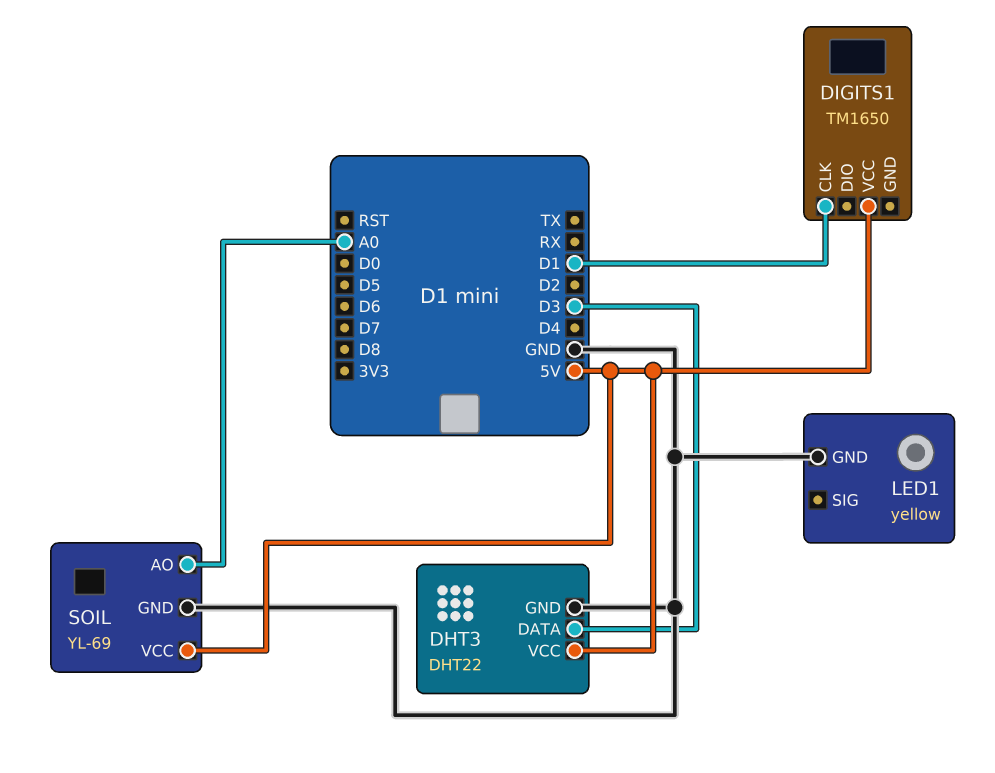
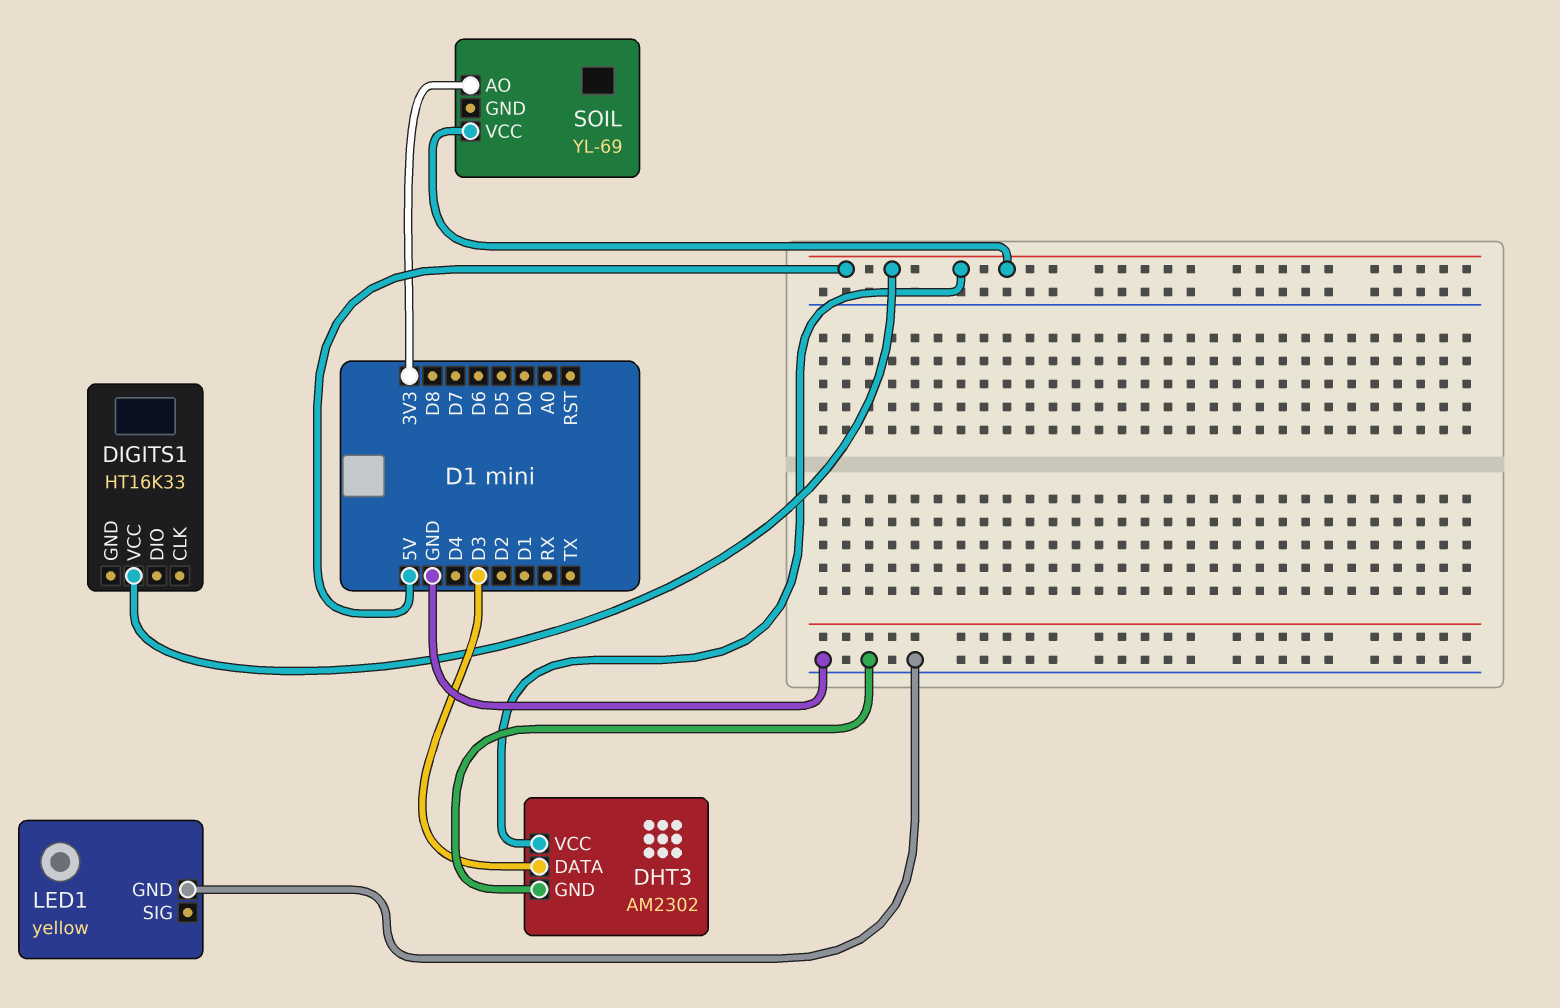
DHT3: DHT22 -> AM2302
DIGITS1: TM1650 -> HT16K33
DIGITS1 pin CLK: D1 -> none
SOIL pin AO: A0 -> 3V3
SOIL pin GND: GND -> none

